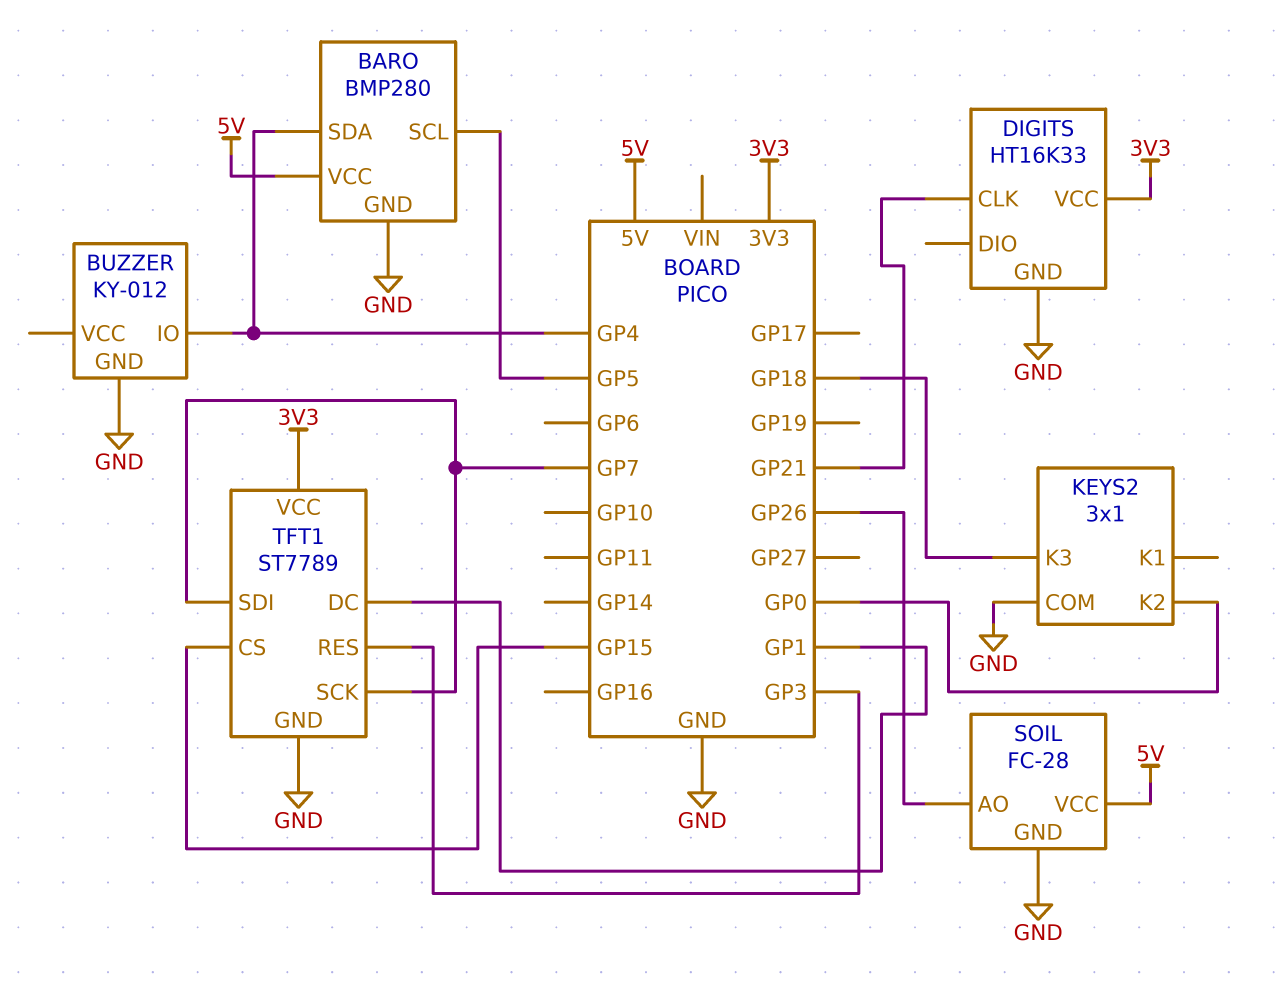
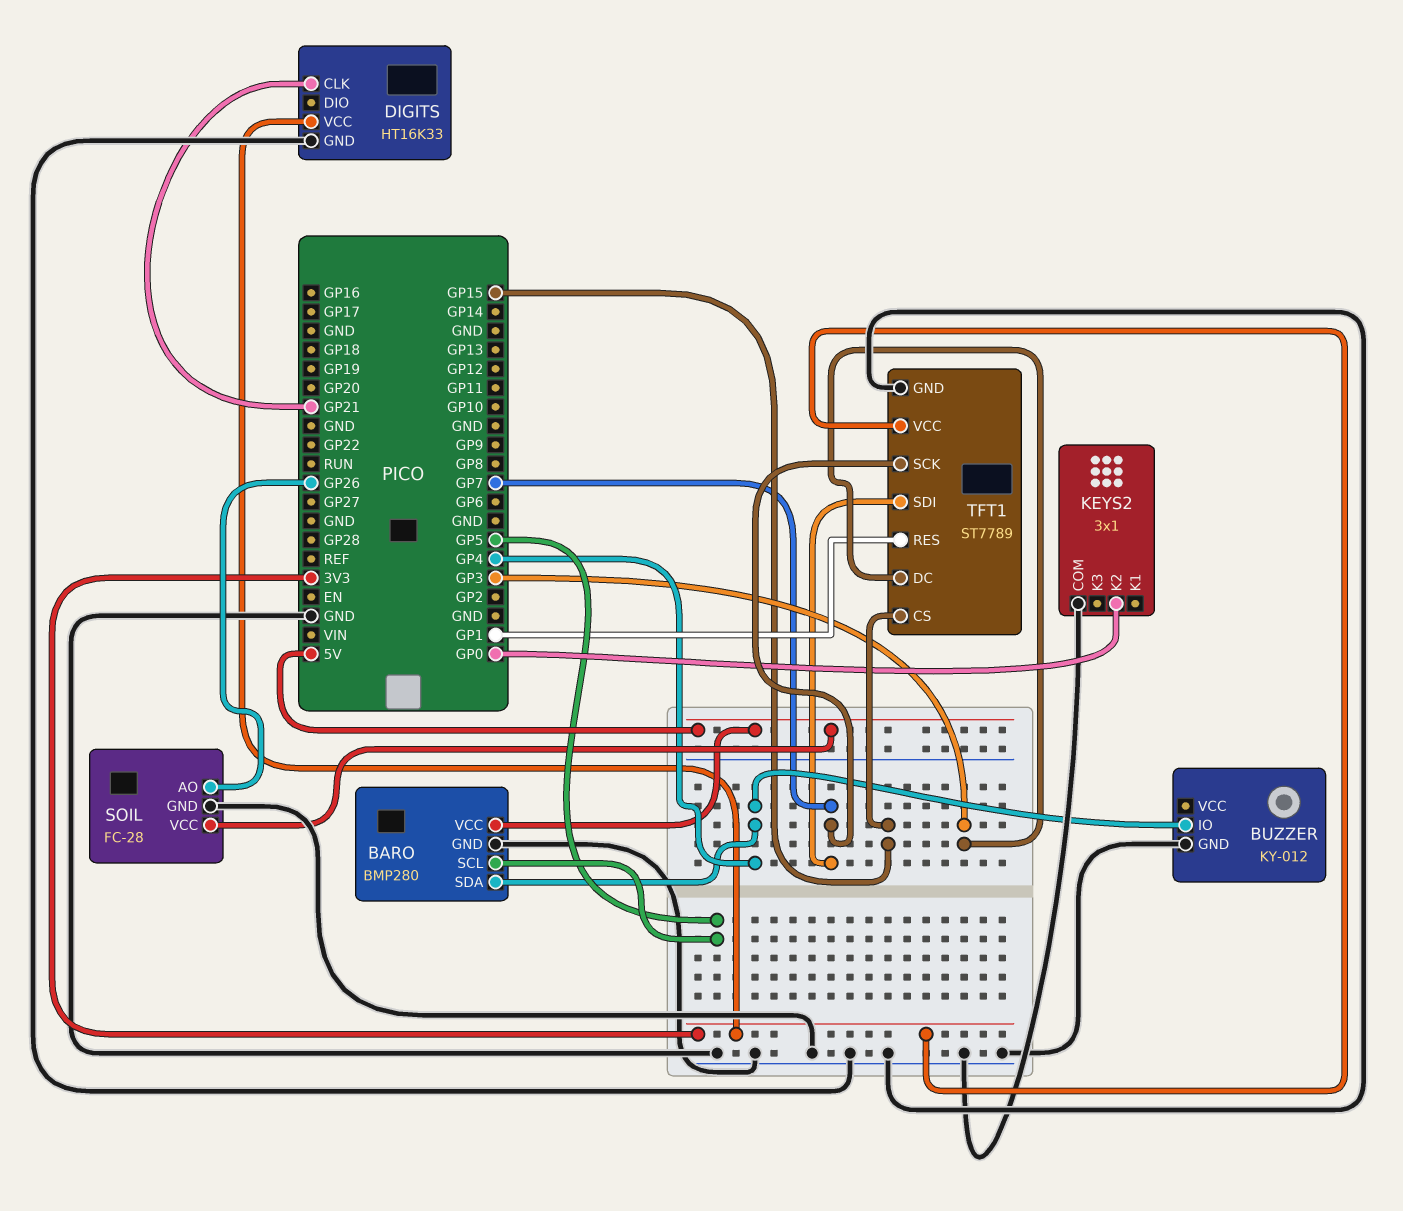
KEYS2 pin K3: GP18 -> none
TFT1 pin DC: GP1 -> GP3
TFT1 pin RES: GP3 -> GP1

